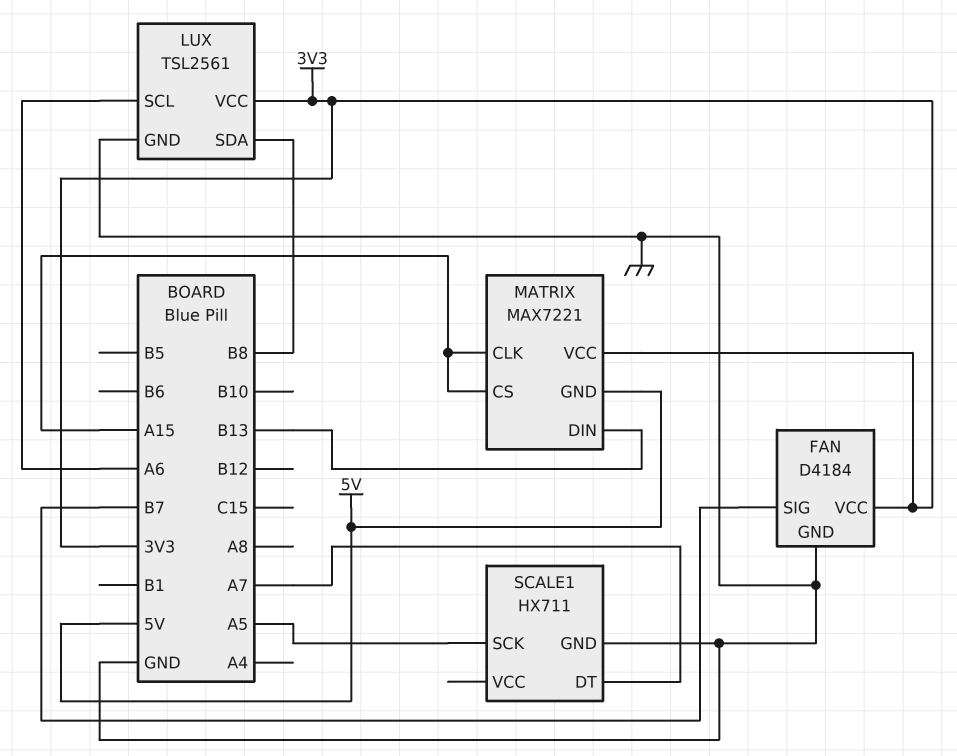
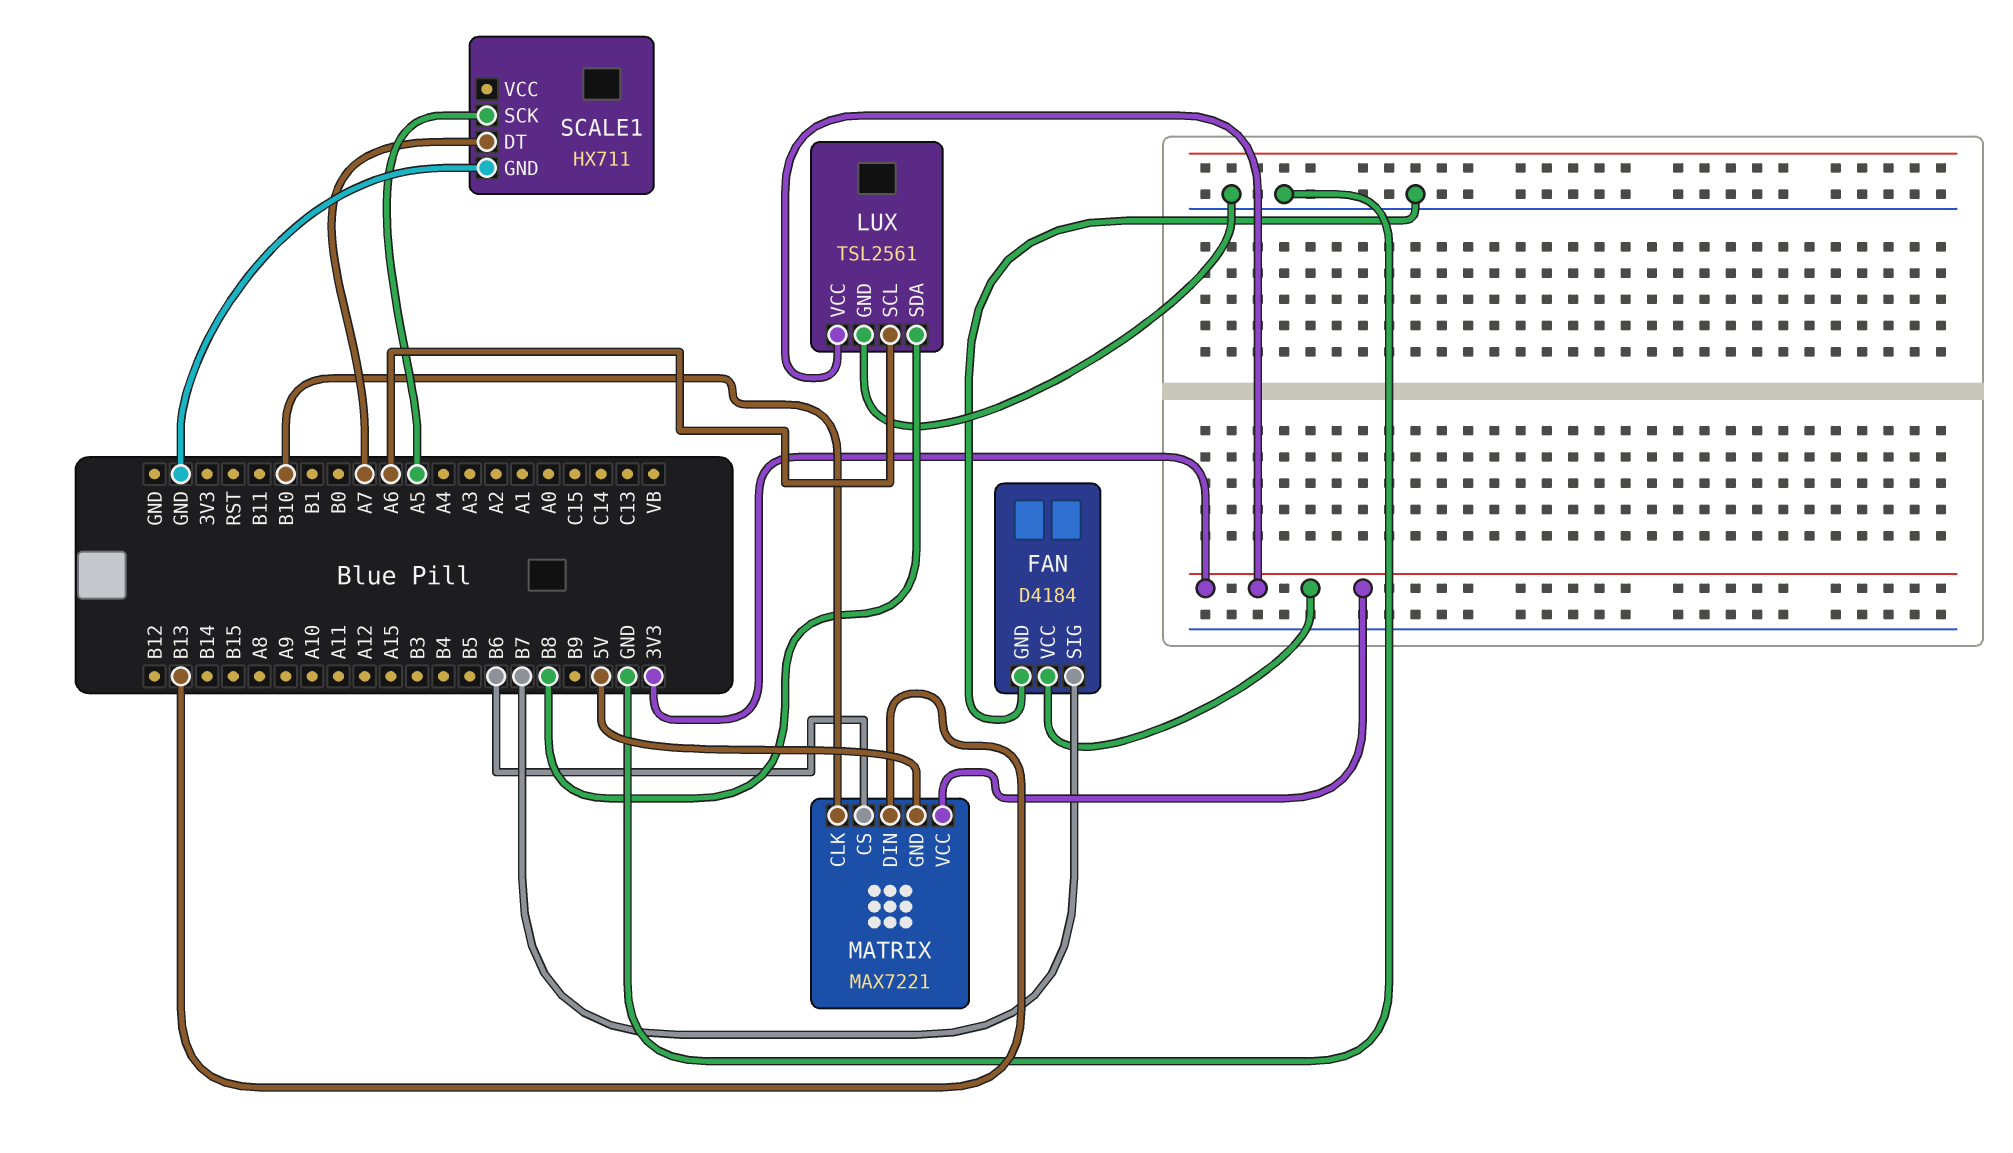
MATRIX pin CLK: A15 -> B10
MATRIX pin CS: A15 -> B6

